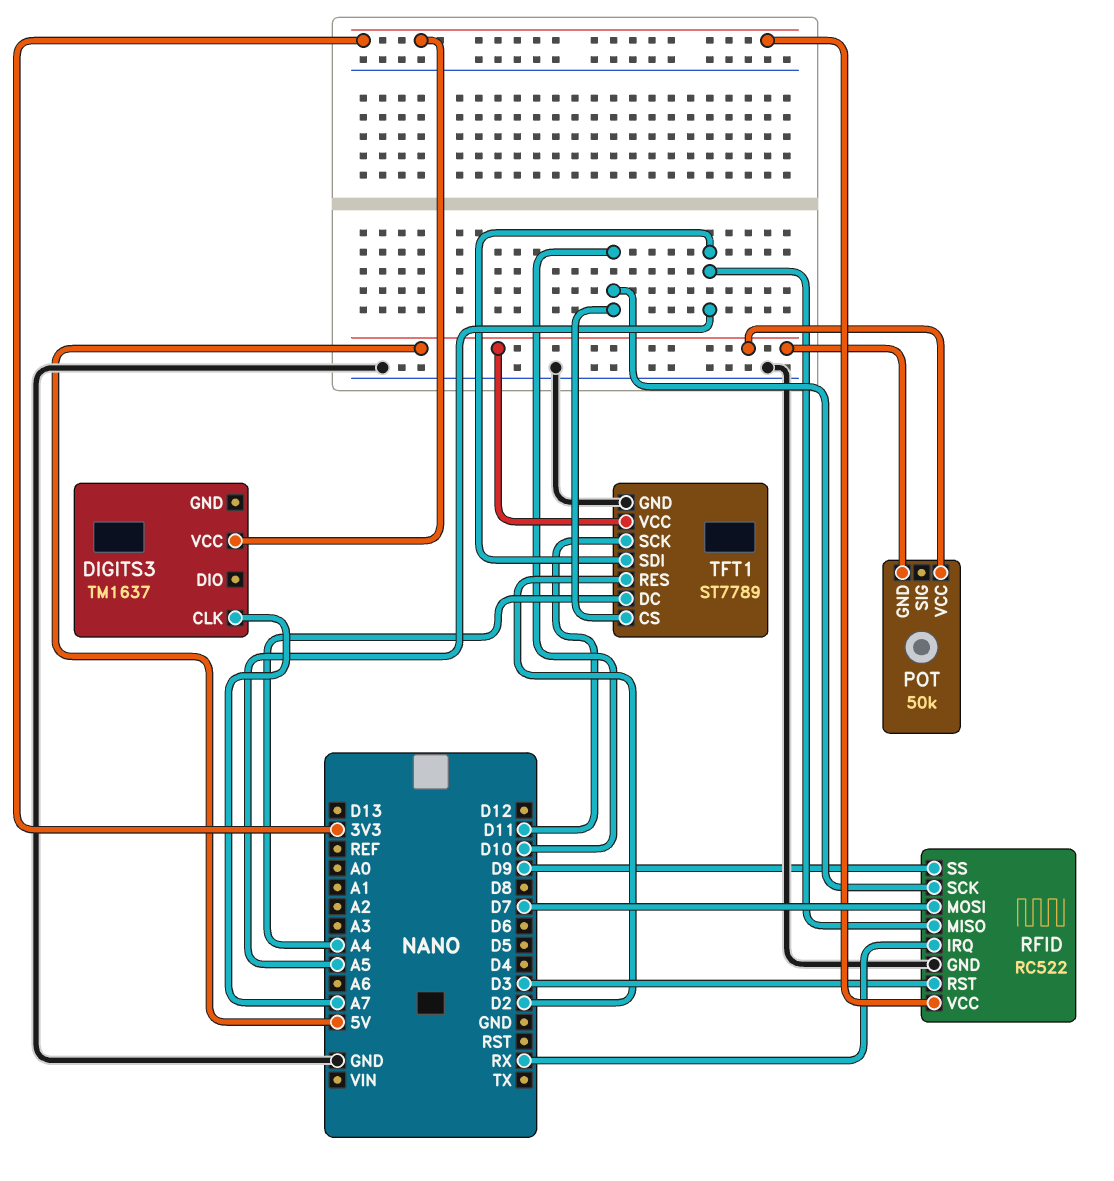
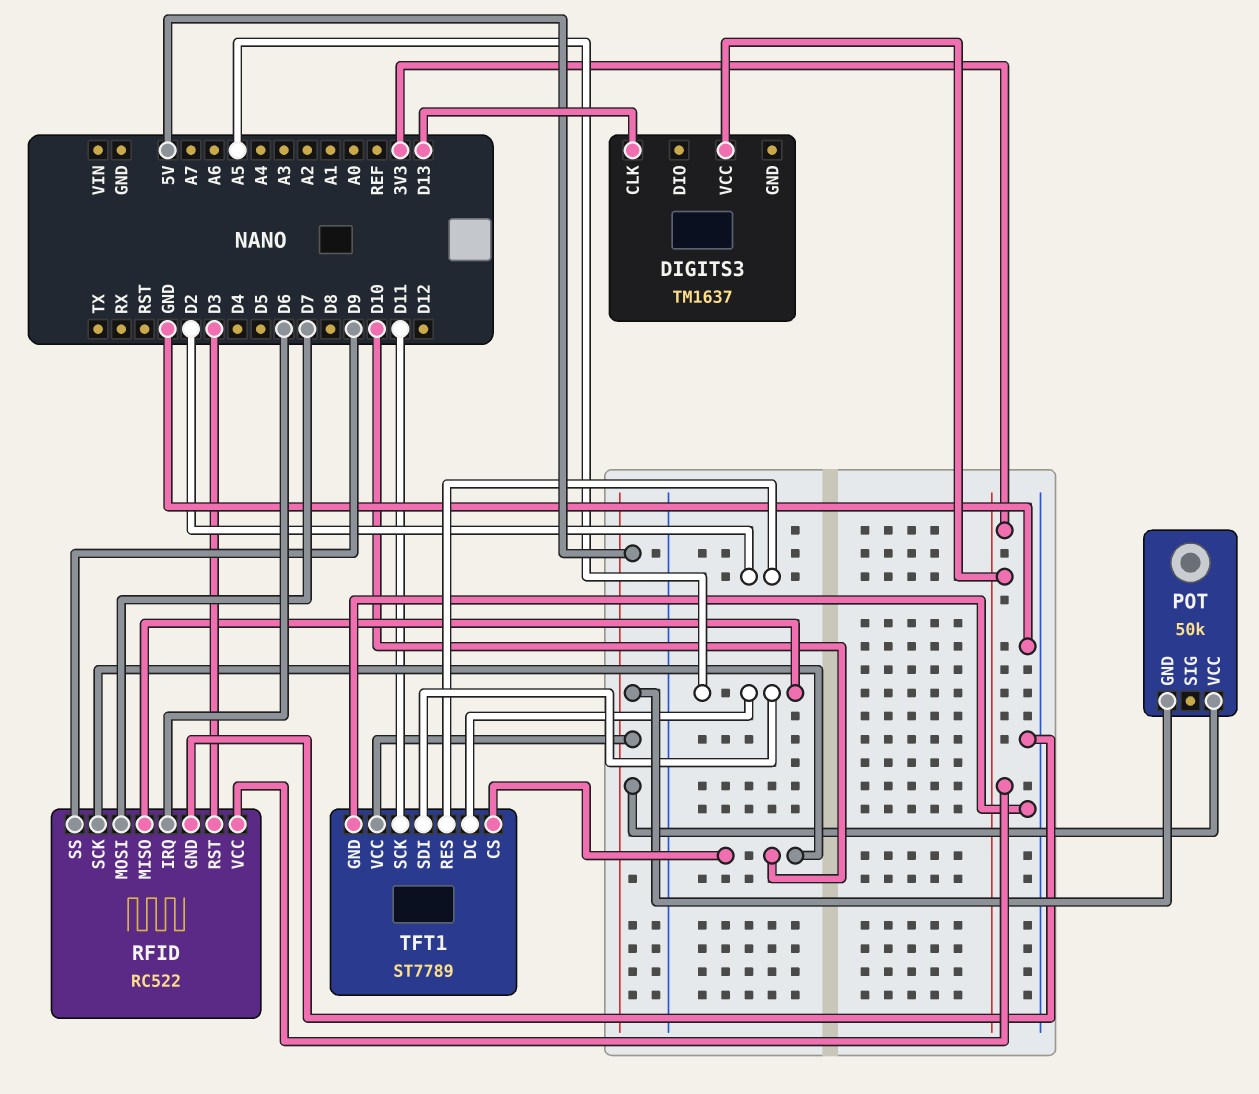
DIGITS3 pin CLK: A7 -> D13
RFID pin IRQ: RX -> D6
TFT1 pin DC: A4 -> A5

